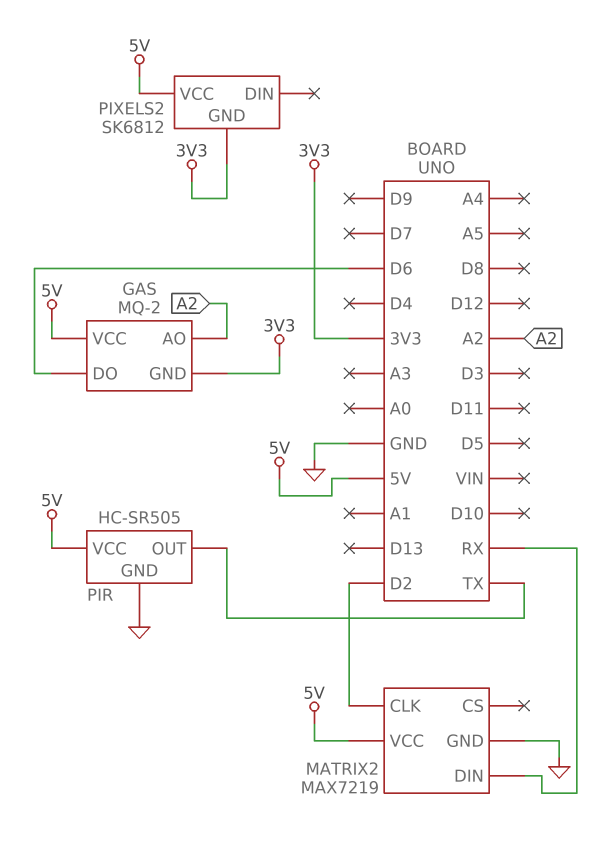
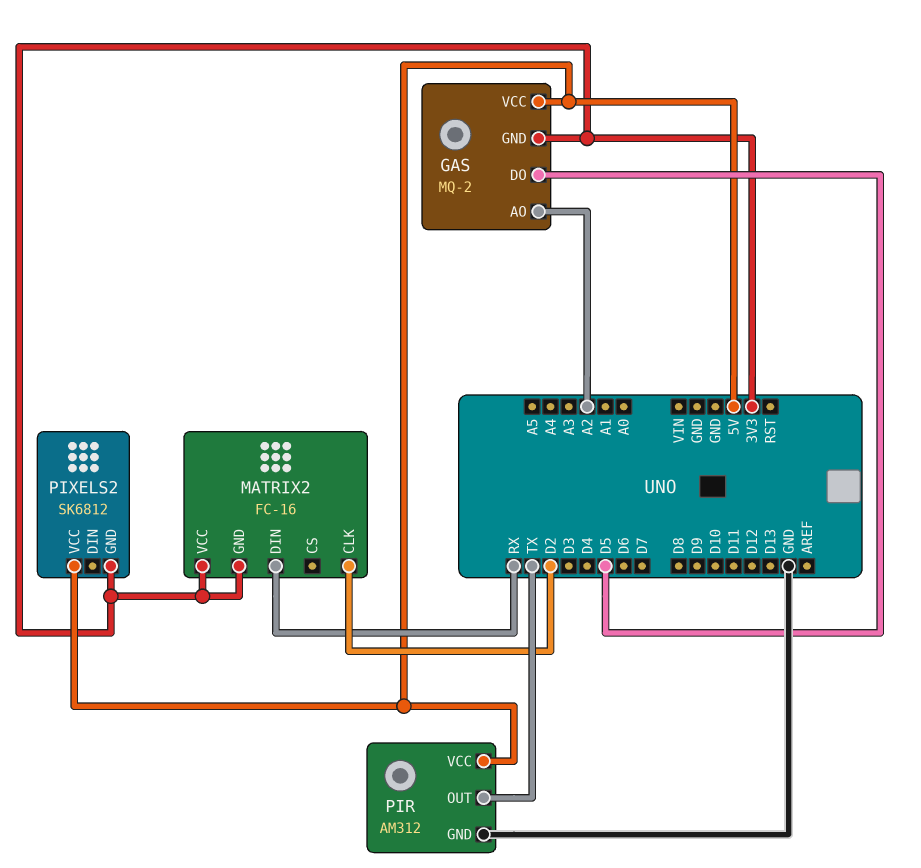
GAS pin DO: D6 -> D5
MATRIX2: MAX7219 -> FC-16
MATRIX2 pin GND: GND -> 3V3
MATRIX2 pin VCC: 5V -> 3V3
PIR: HC-SR505 -> AM312

